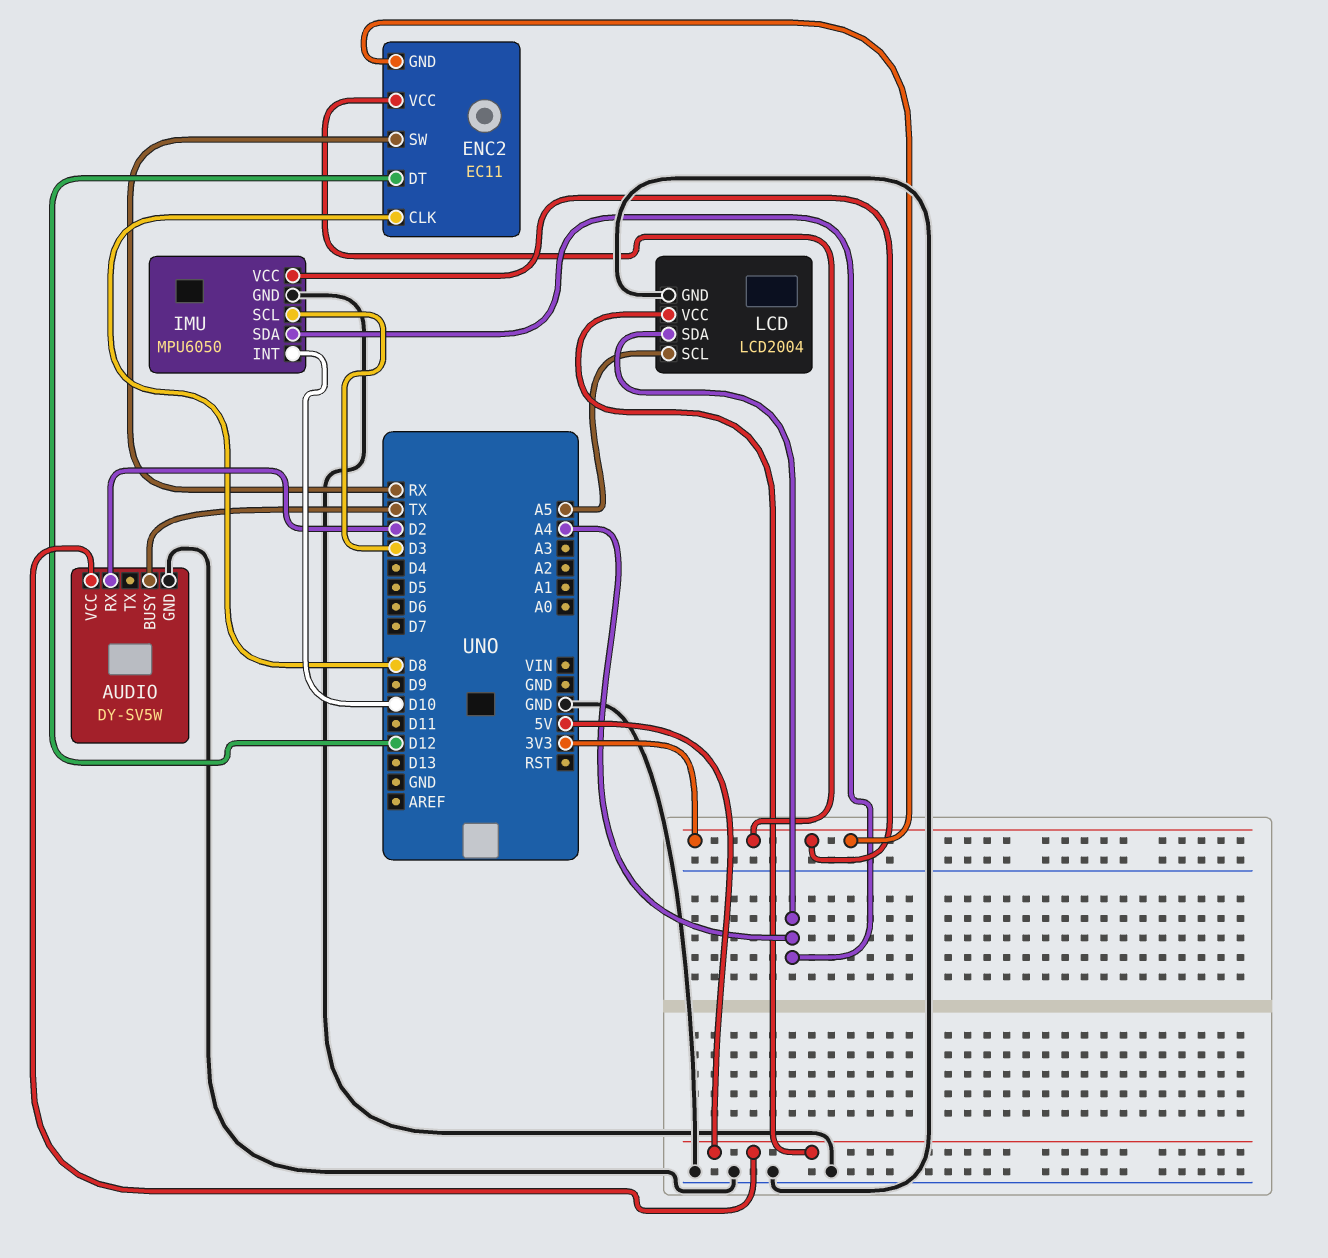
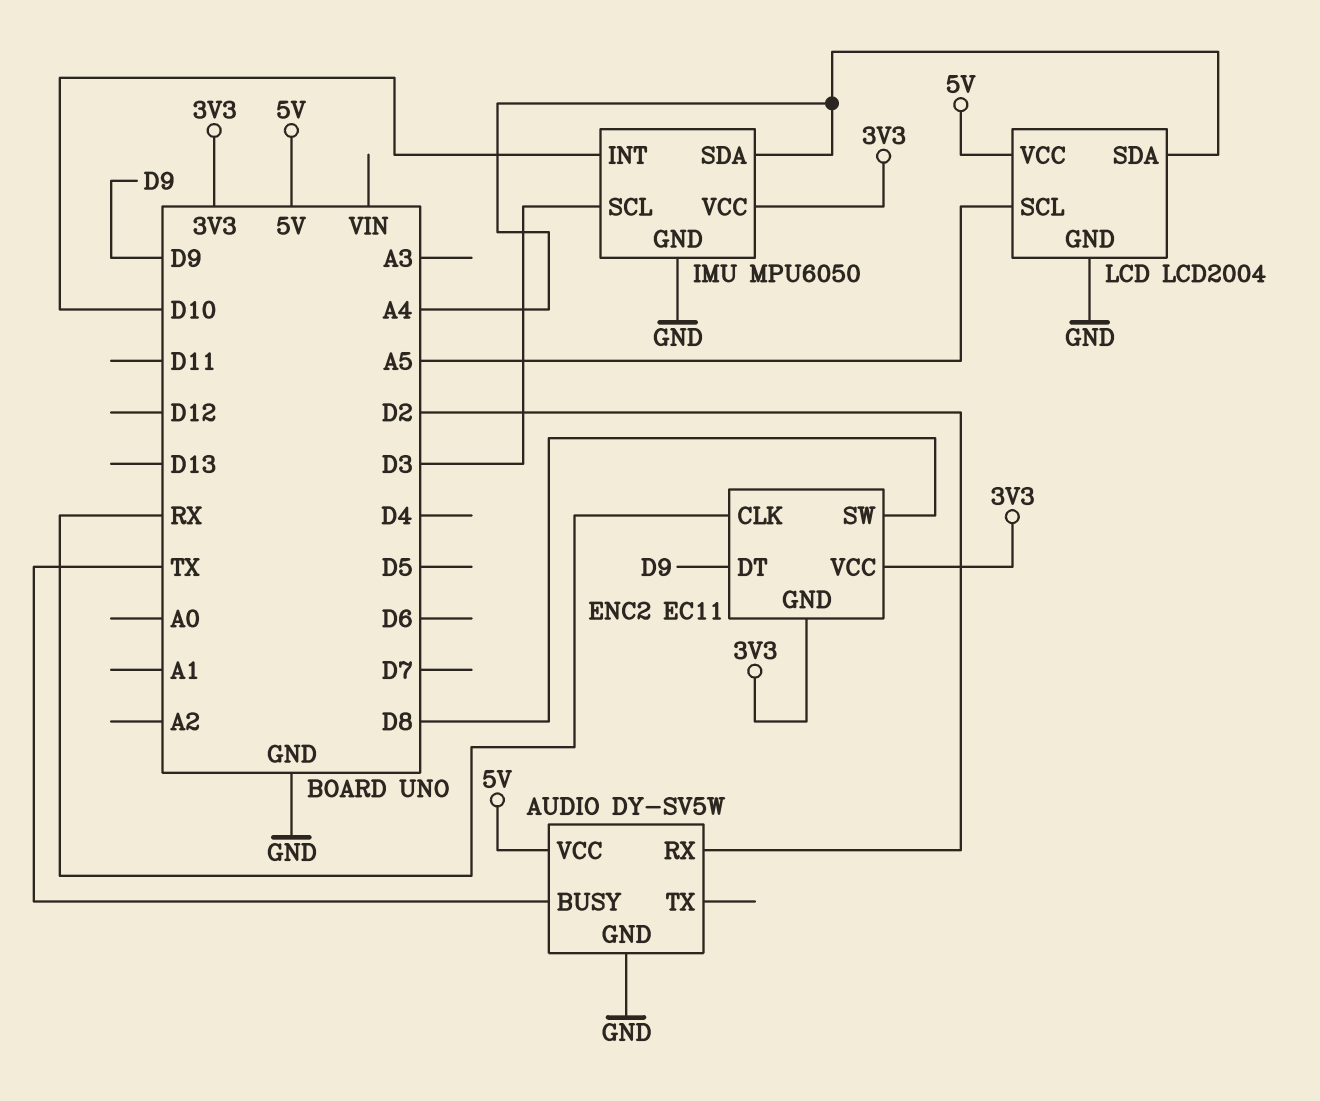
ENC2 pin CLK: D8 -> RX
ENC2 pin DT: D12 -> D9
ENC2 pin SW: RX -> D8

